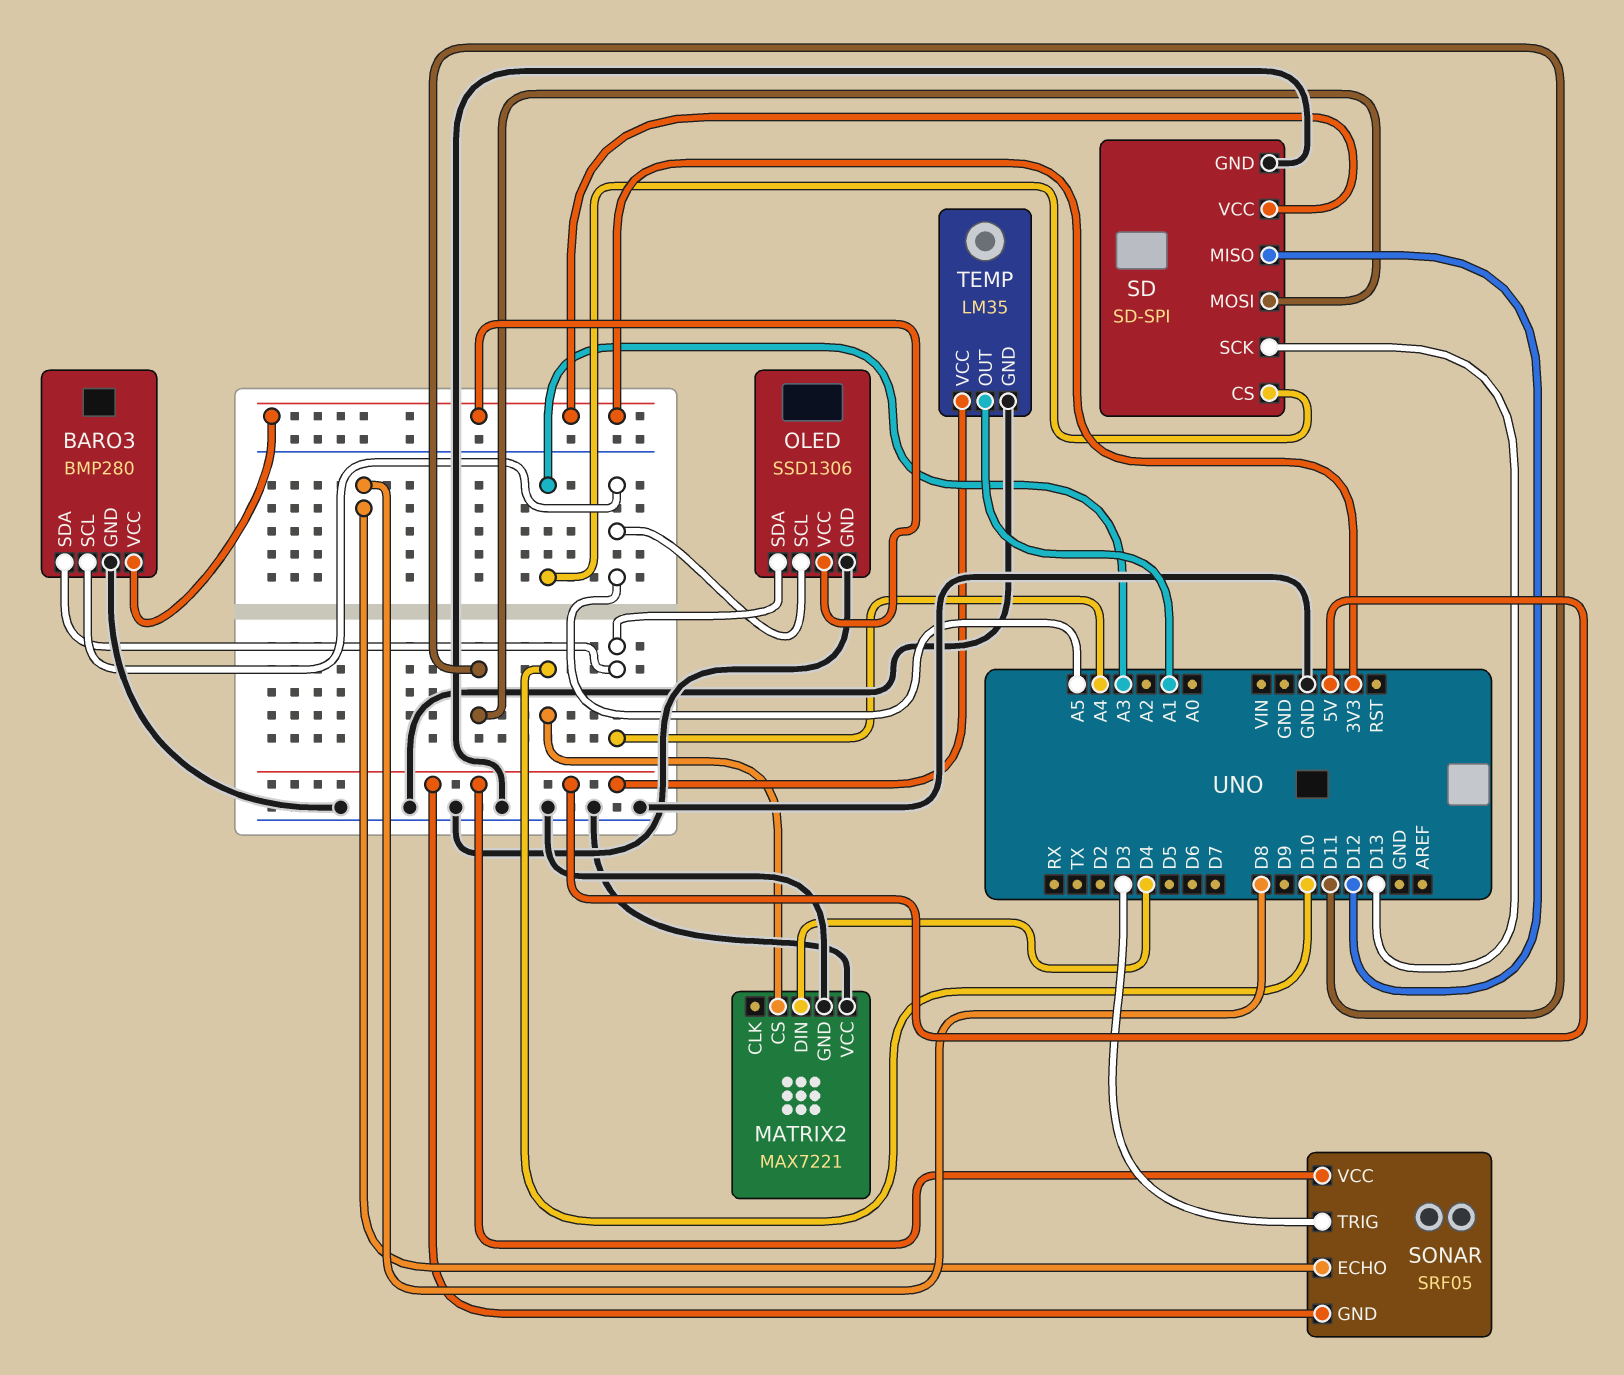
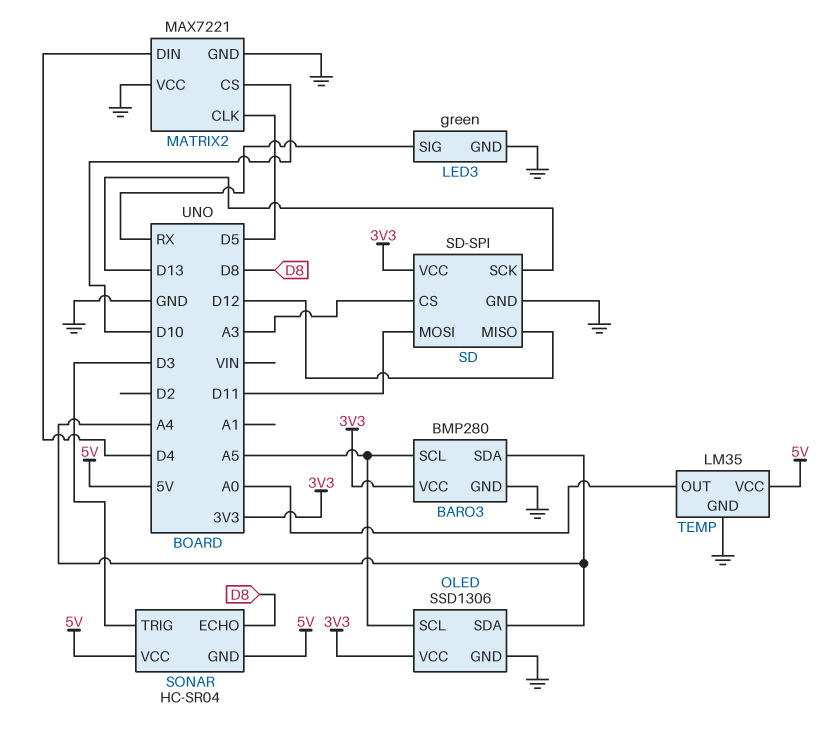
LED3: none -> green
LED3 pin GND: none -> GND
LED3 pin SIG: none -> RX
MATRIX2 pin CLK: none -> D5
SONAR: SRF05 -> HC-SR04
TEMP pin OUT: A1 -> A0

